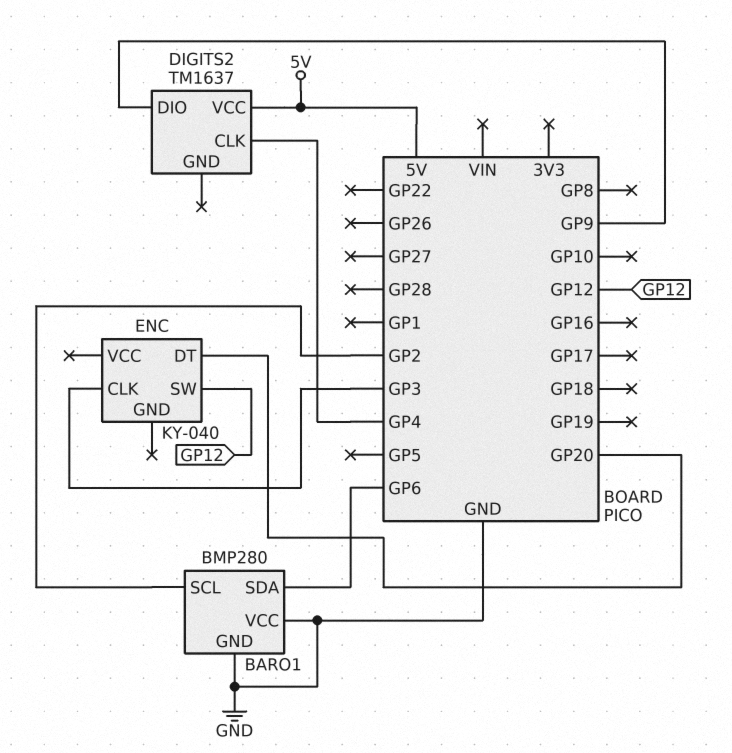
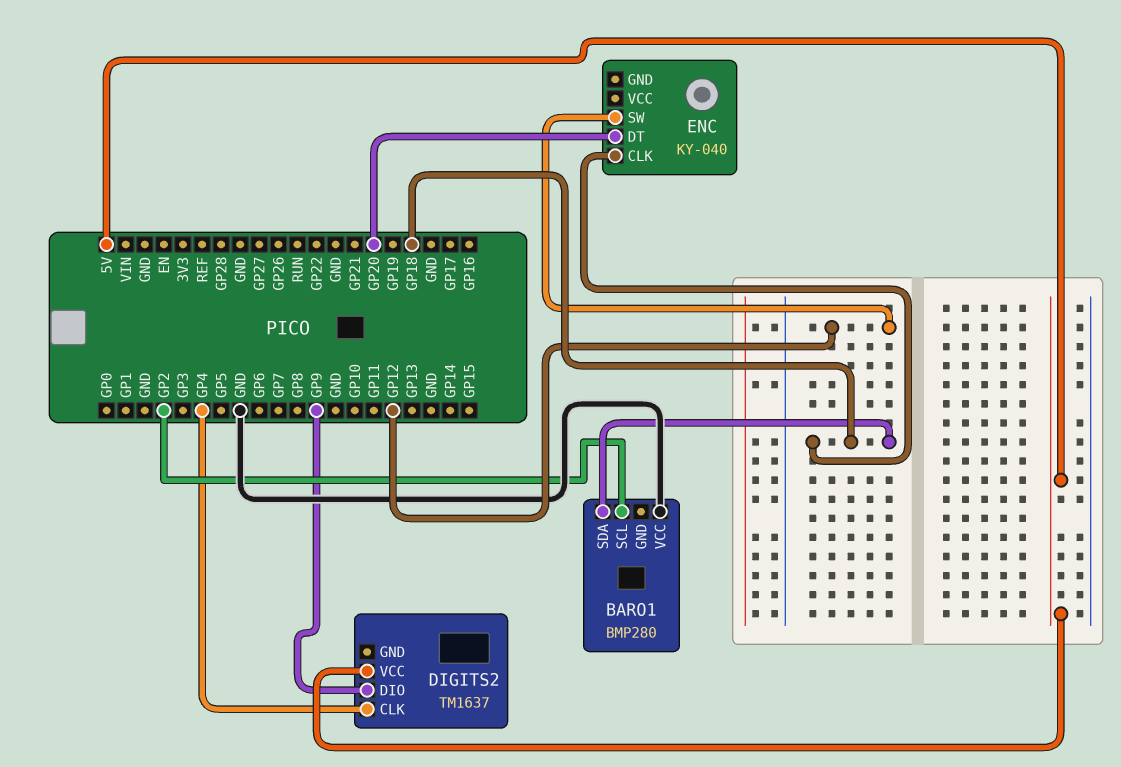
BARO1 pin GND: GND -> none
BARO1 pin SDA: GP6 -> GP18
ENC pin CLK: GP3 -> GP18

